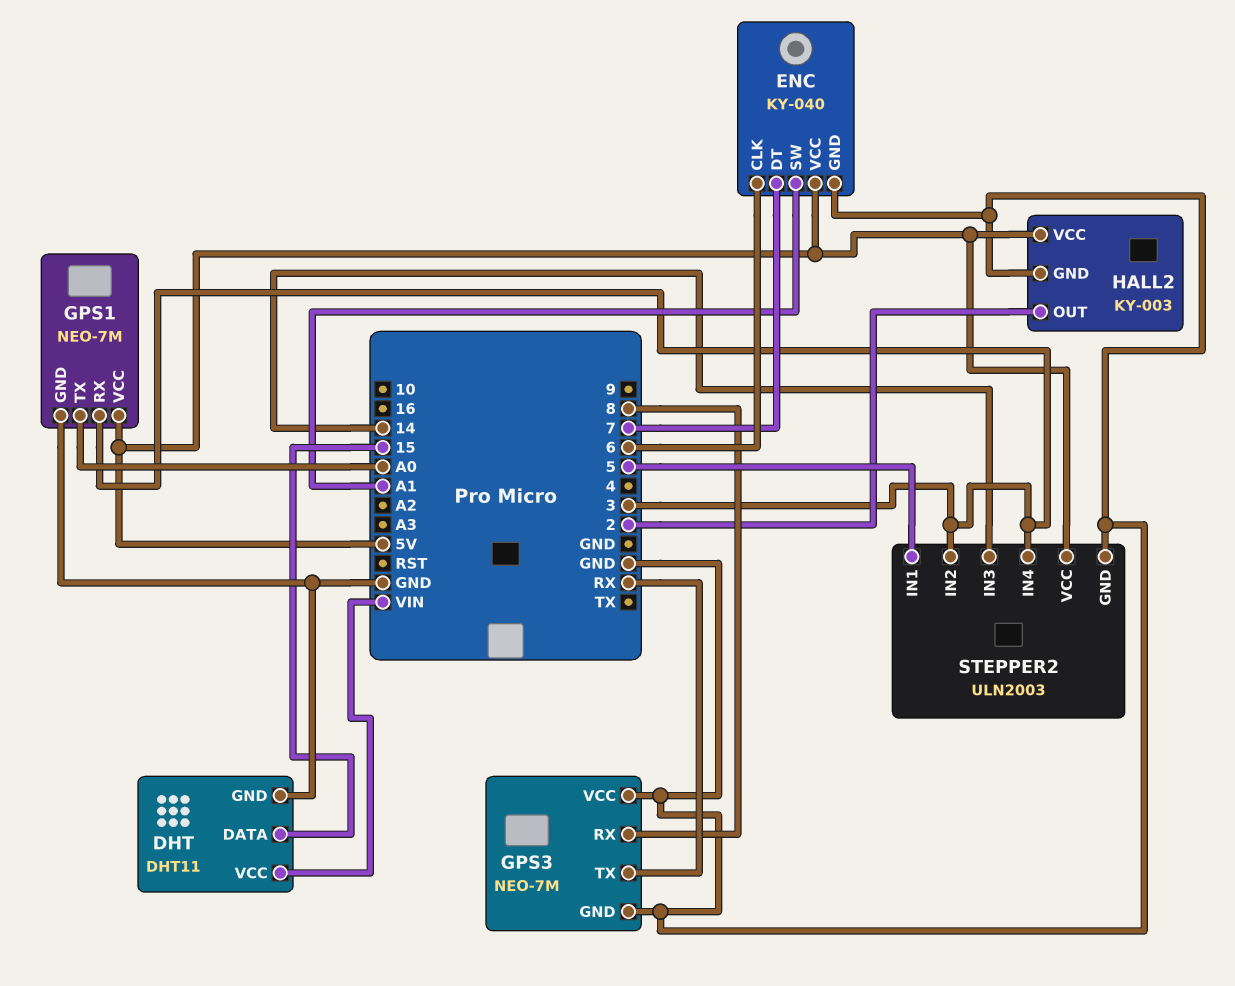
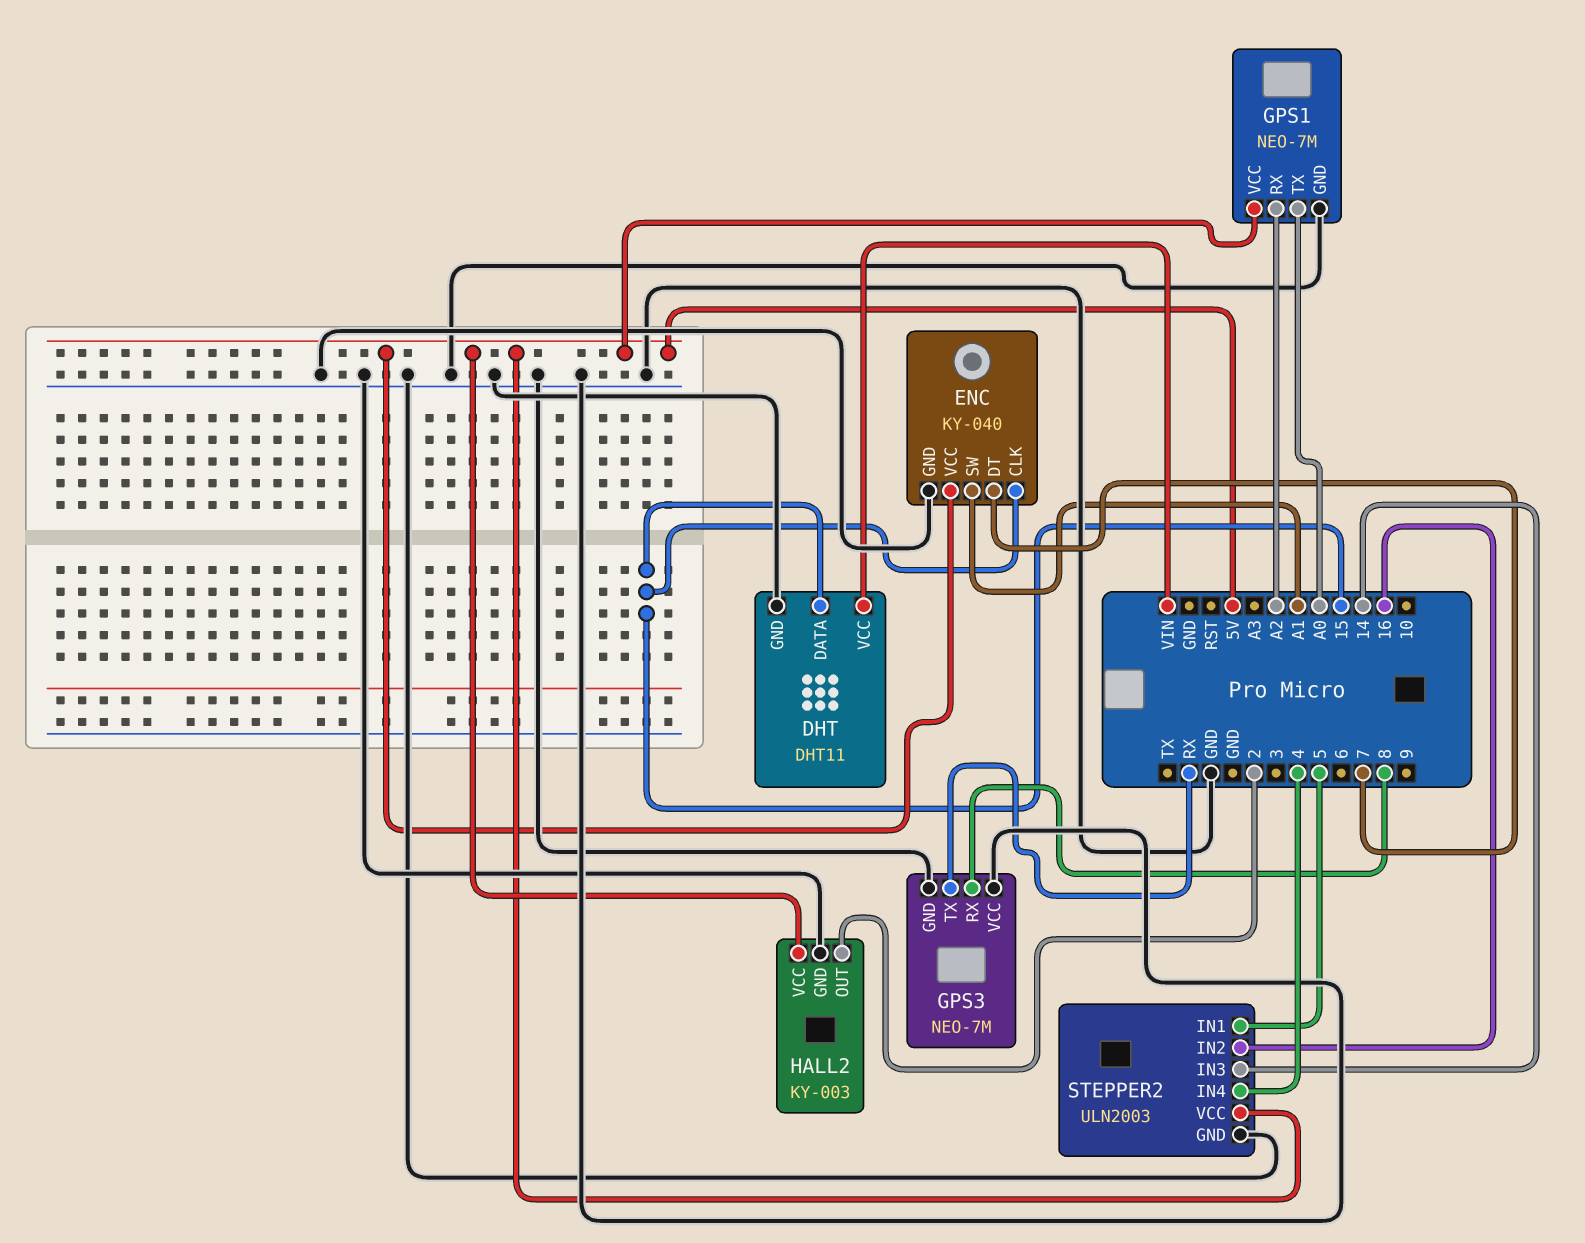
ENC pin CLK: 6 -> 15
GPS1 pin RX: 3 -> A2
STEPPER2 pin IN2: 3 -> 16
STEPPER2 pin IN4: 3 -> 4

